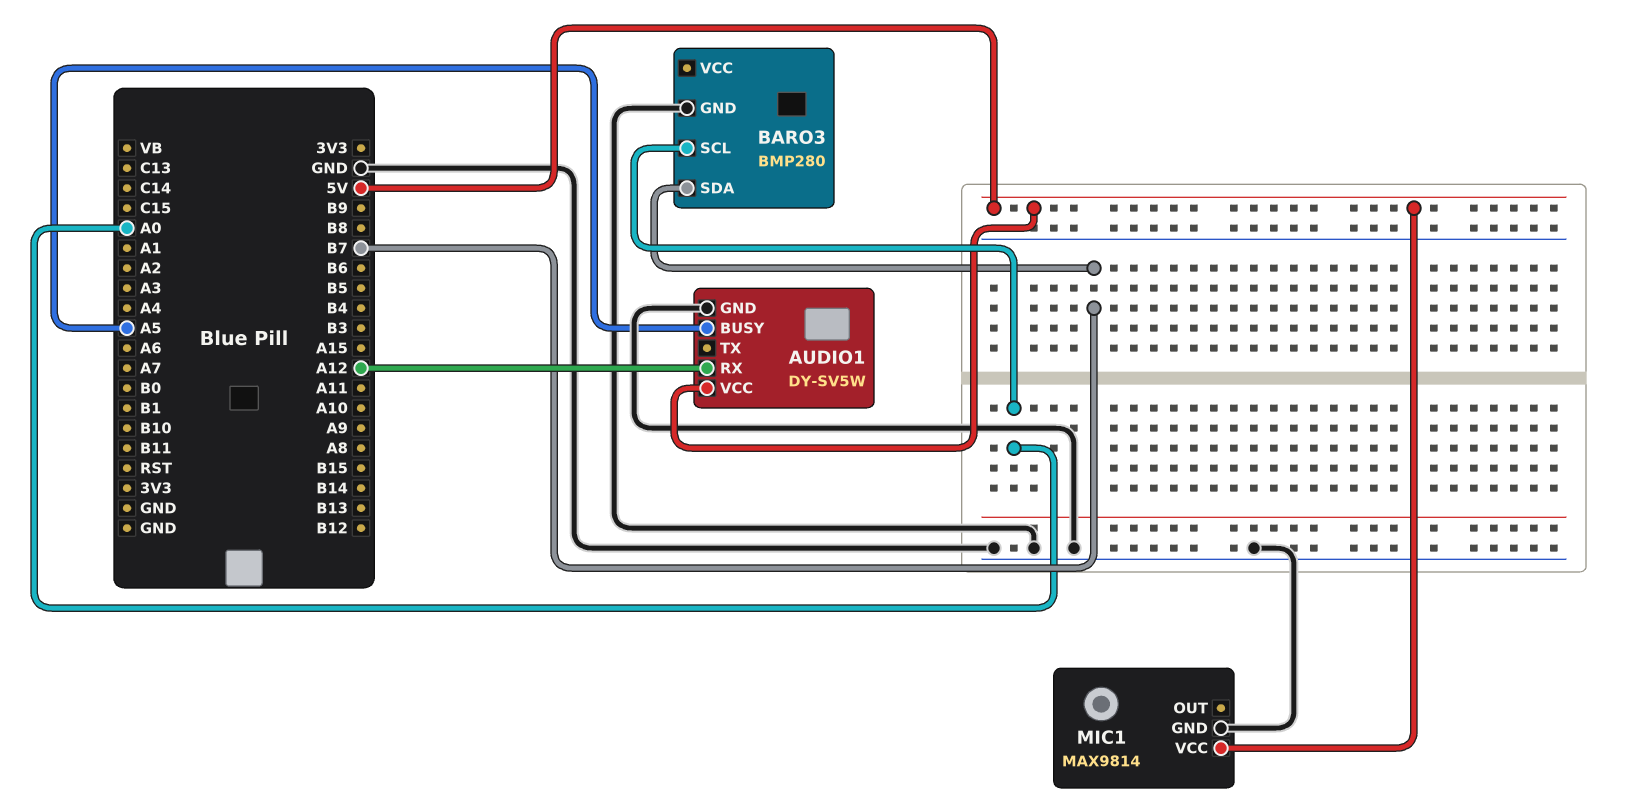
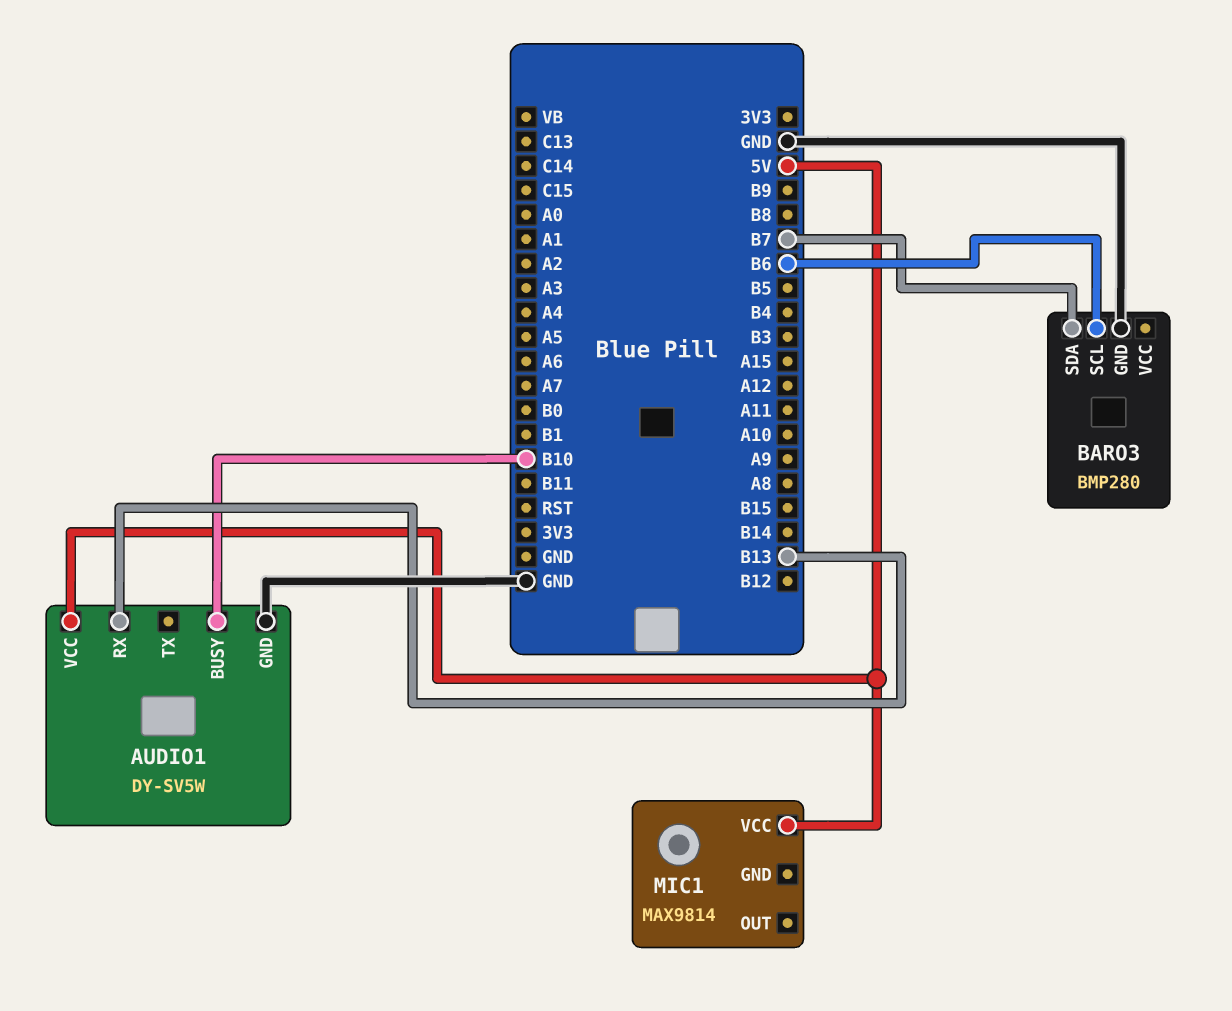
AUDIO1 pin BUSY: A5 -> B10
AUDIO1 pin RX: A12 -> B13
BARO3 pin SCL: A0 -> B6
MIC1 pin GND: GND -> none

